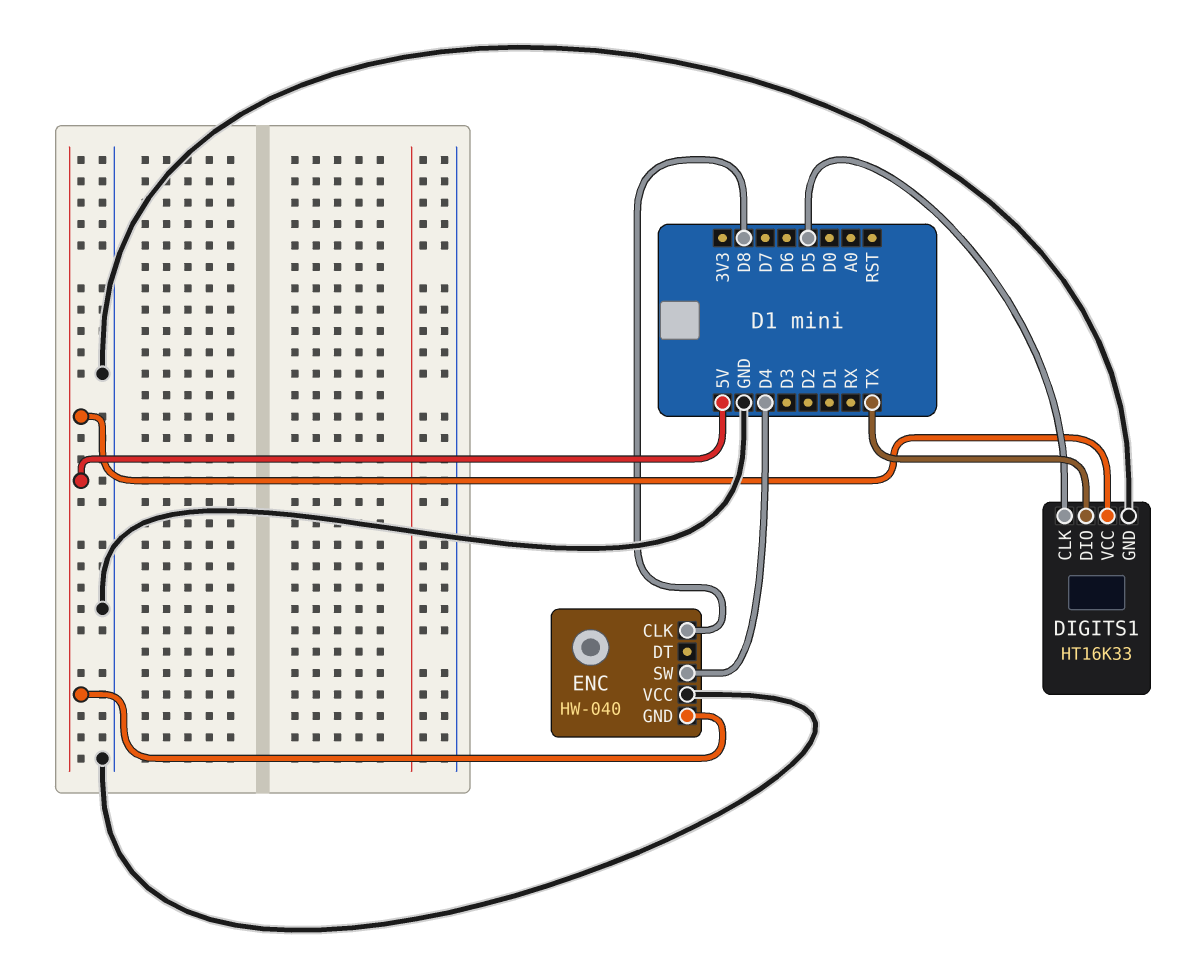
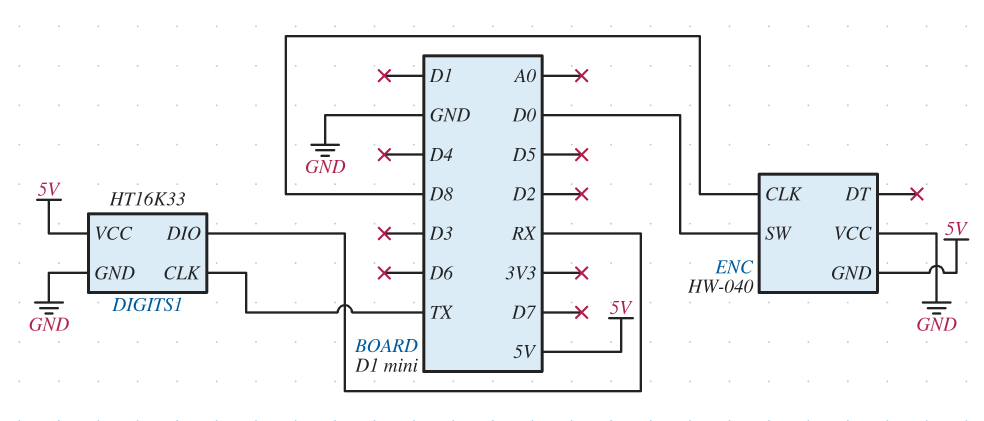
DIGITS1 pin CLK: D5 -> TX
DIGITS1 pin DIO: TX -> RX
ENC pin SW: D4 -> D0

